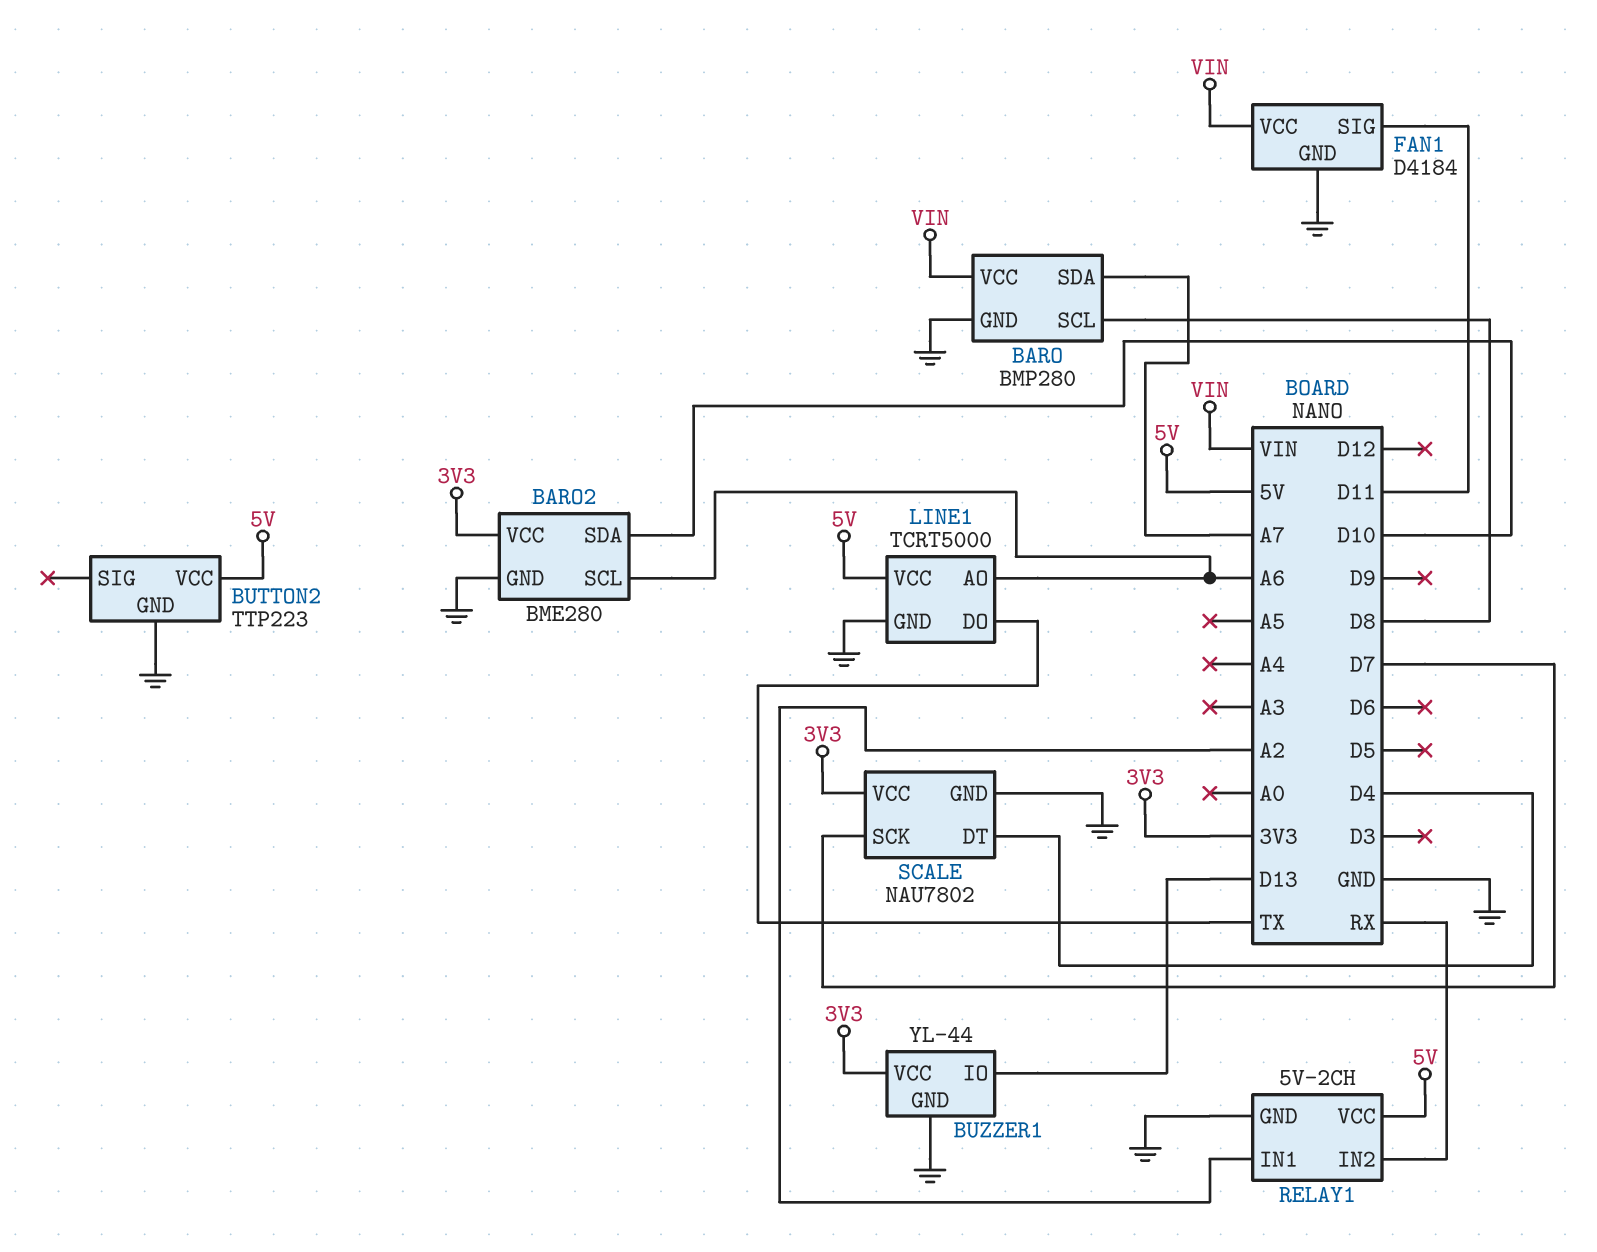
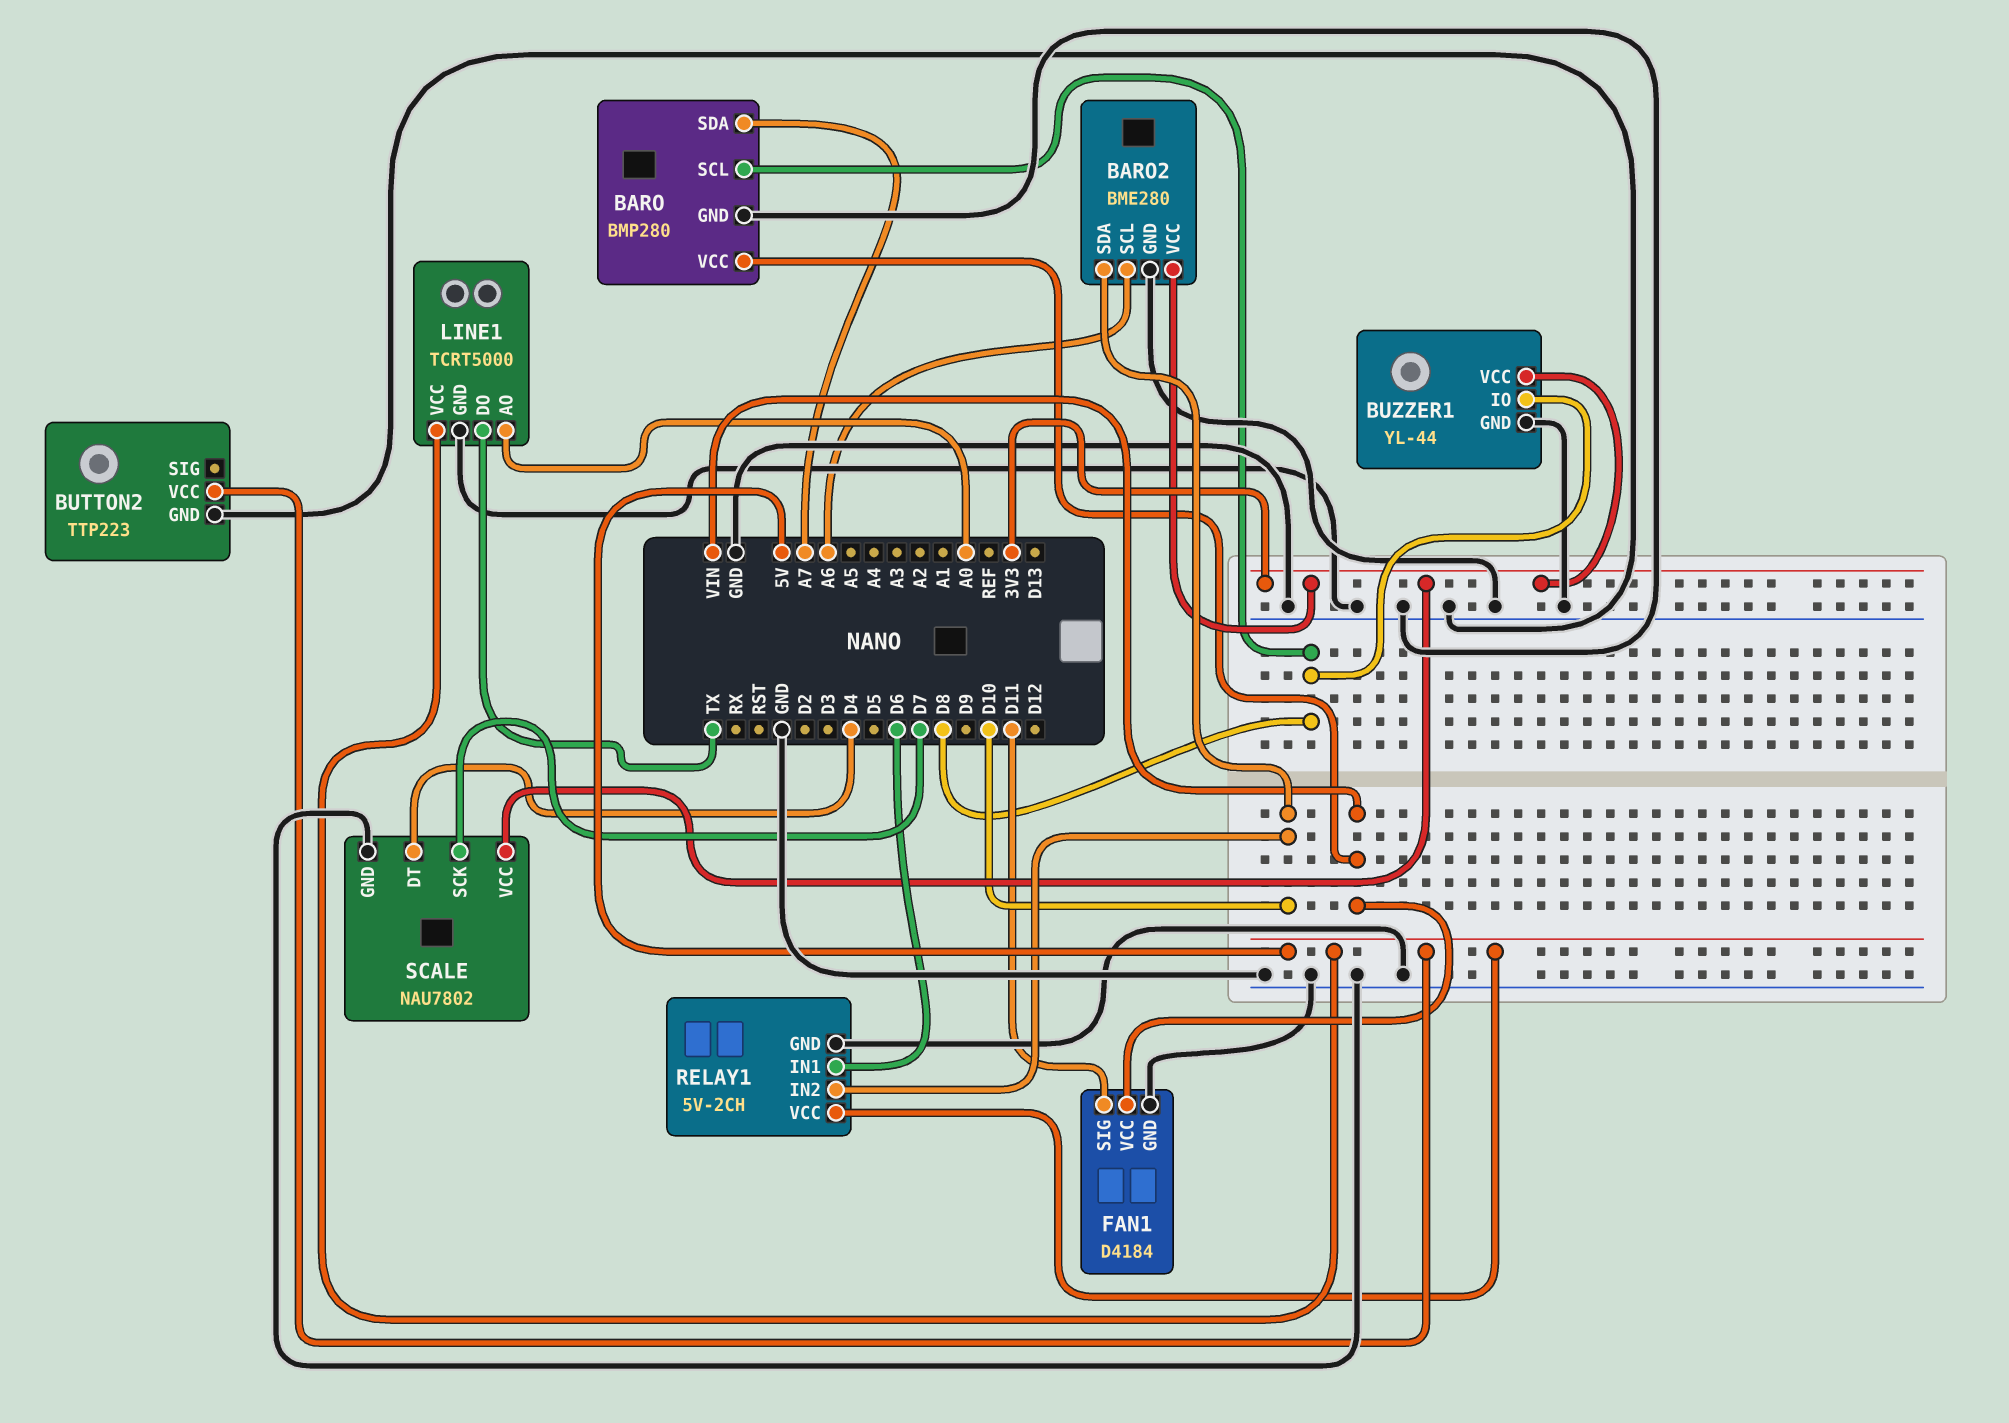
BUZZER1 pin IO: D13 -> D8
LINE1 pin AO: A6 -> A0
RELAY1 pin IN1: A2 -> D6
RELAY1 pin IN2: RX -> D10

